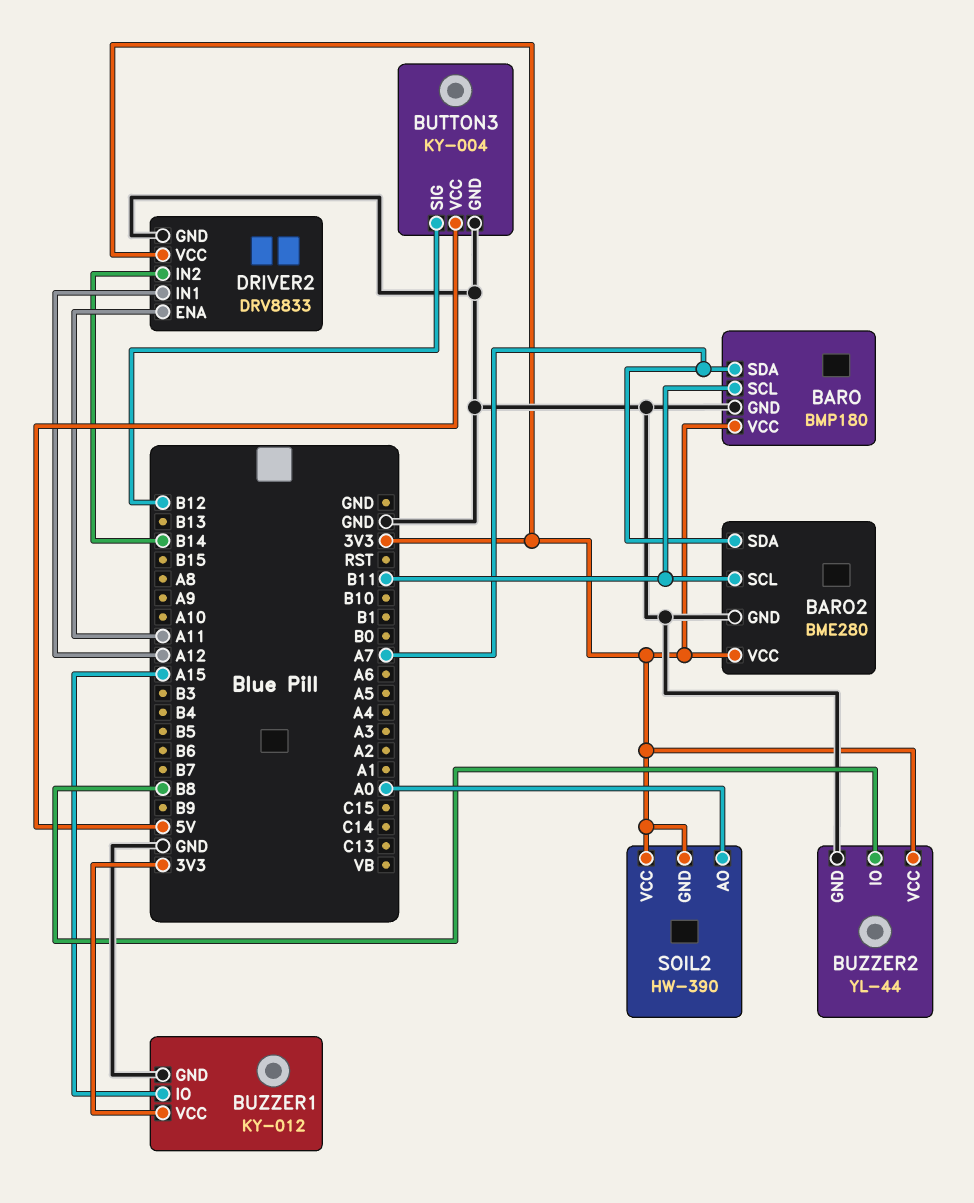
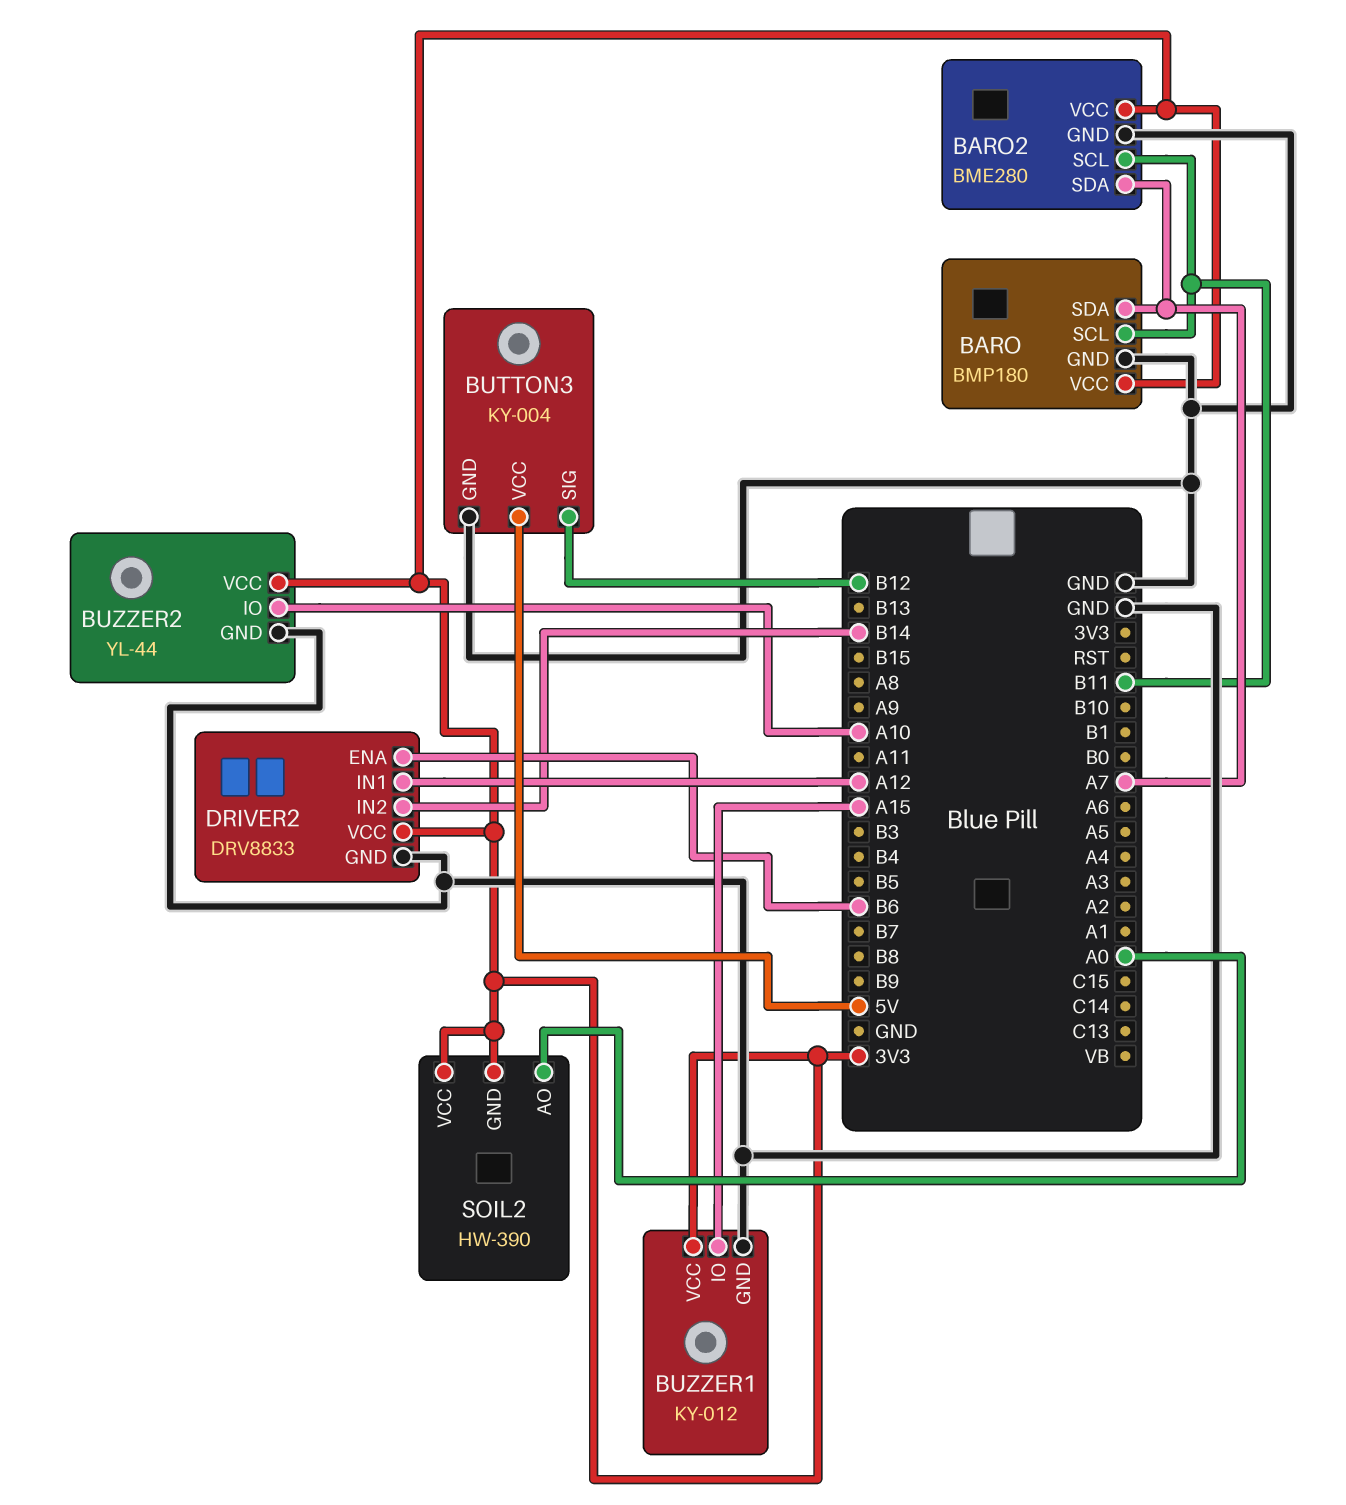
BUZZER2 pin IO: B8 -> A10
DRIVER2 pin ENA: A11 -> B6

